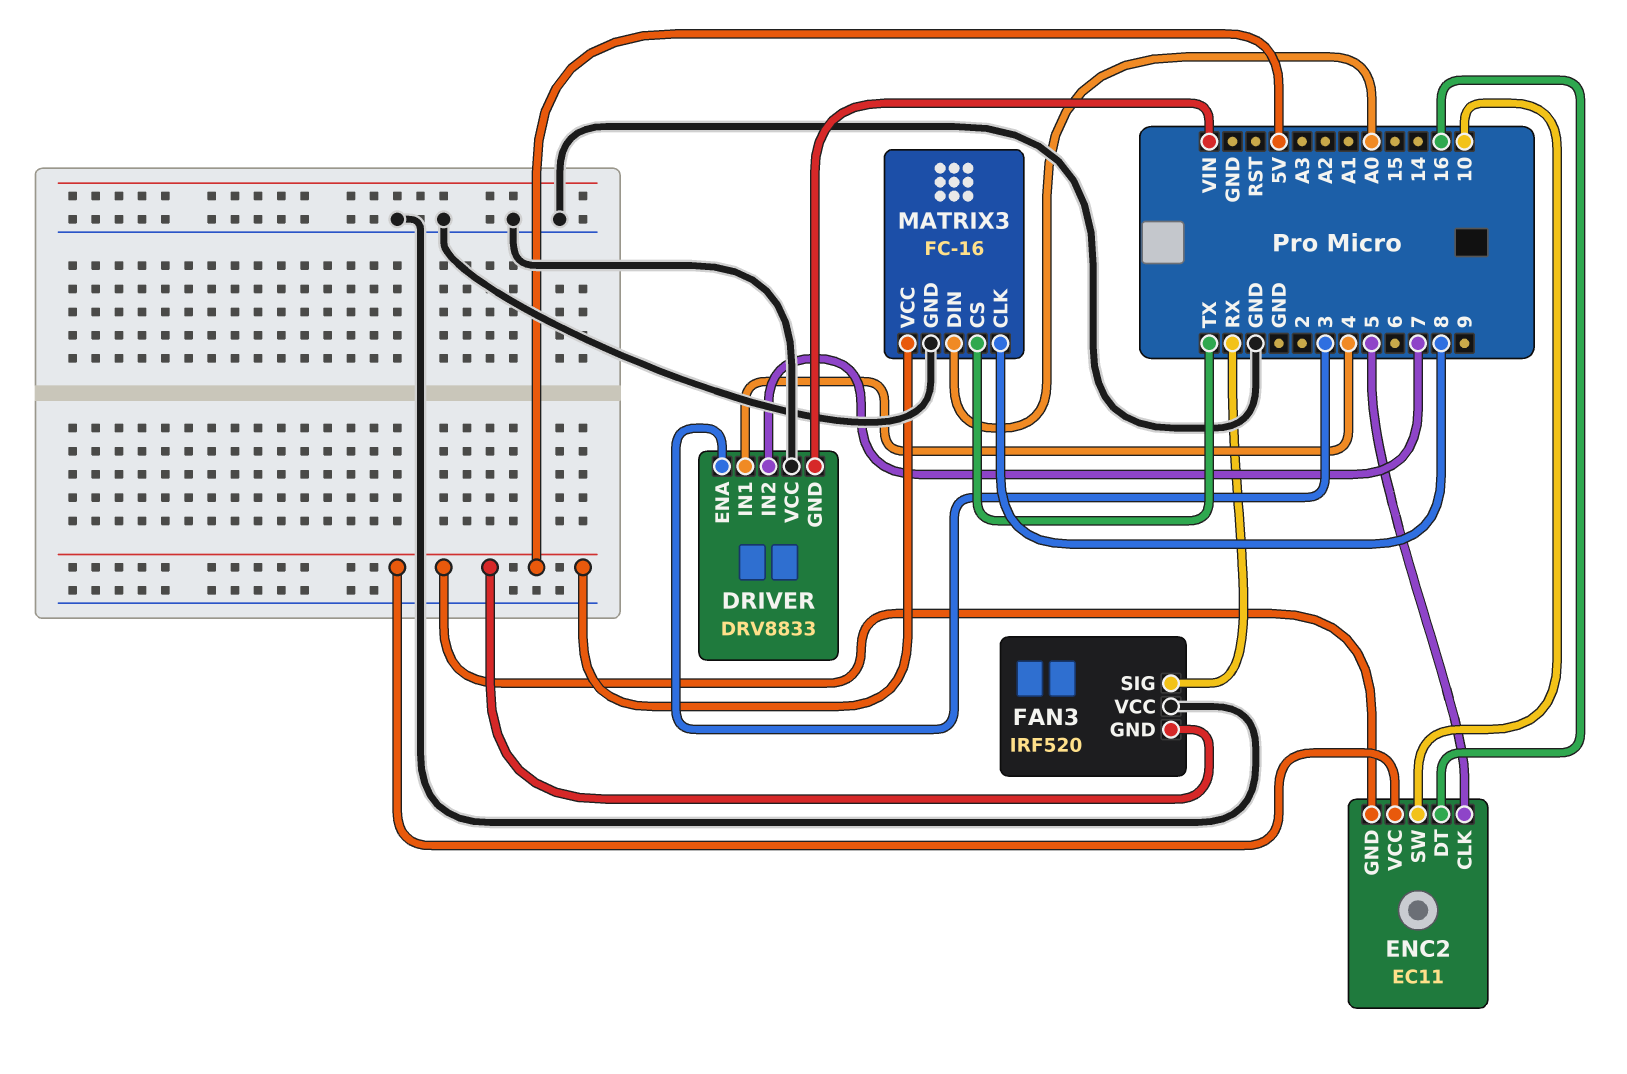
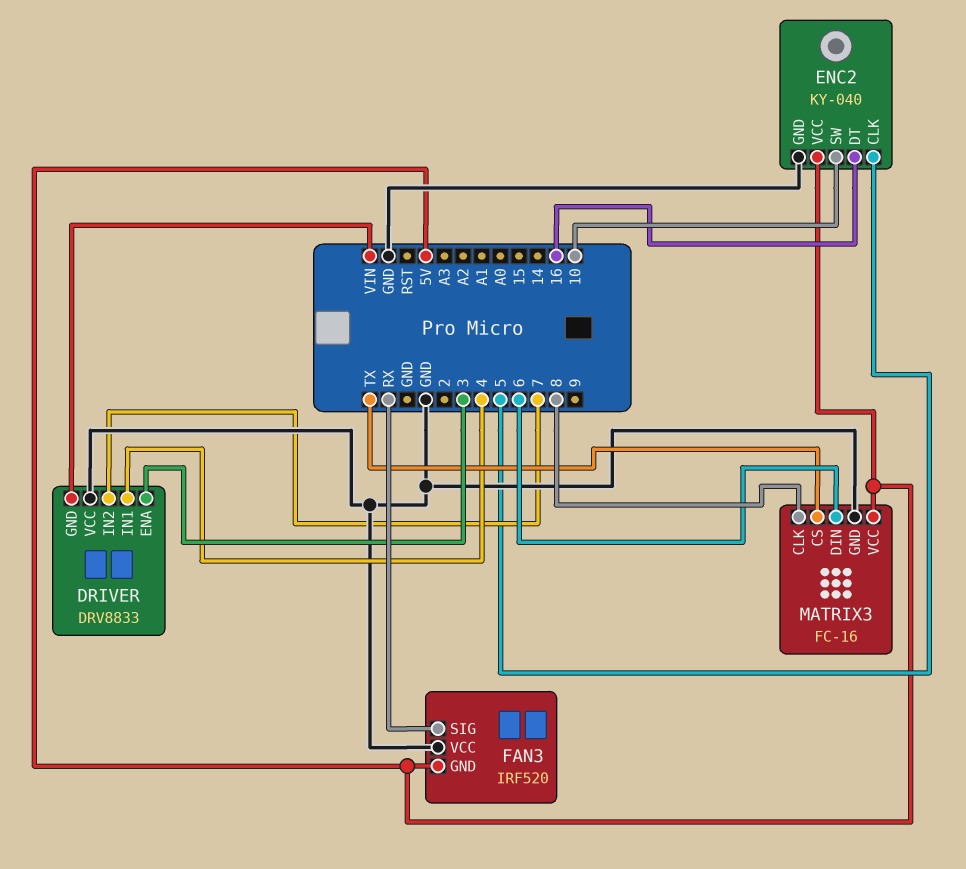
ENC2: EC11 -> KY-040
ENC2 pin GND: 5V -> GND
MATRIX3 pin DIN: A0 -> 6

